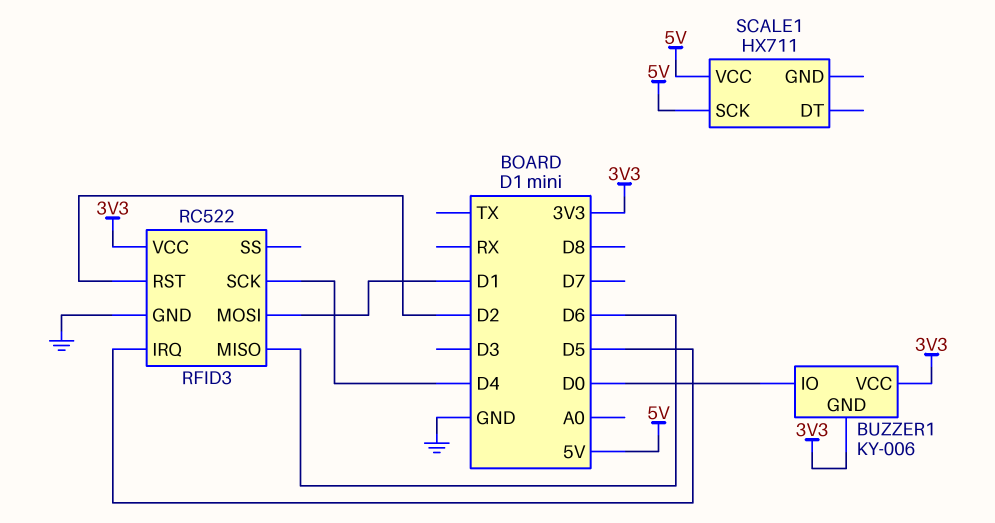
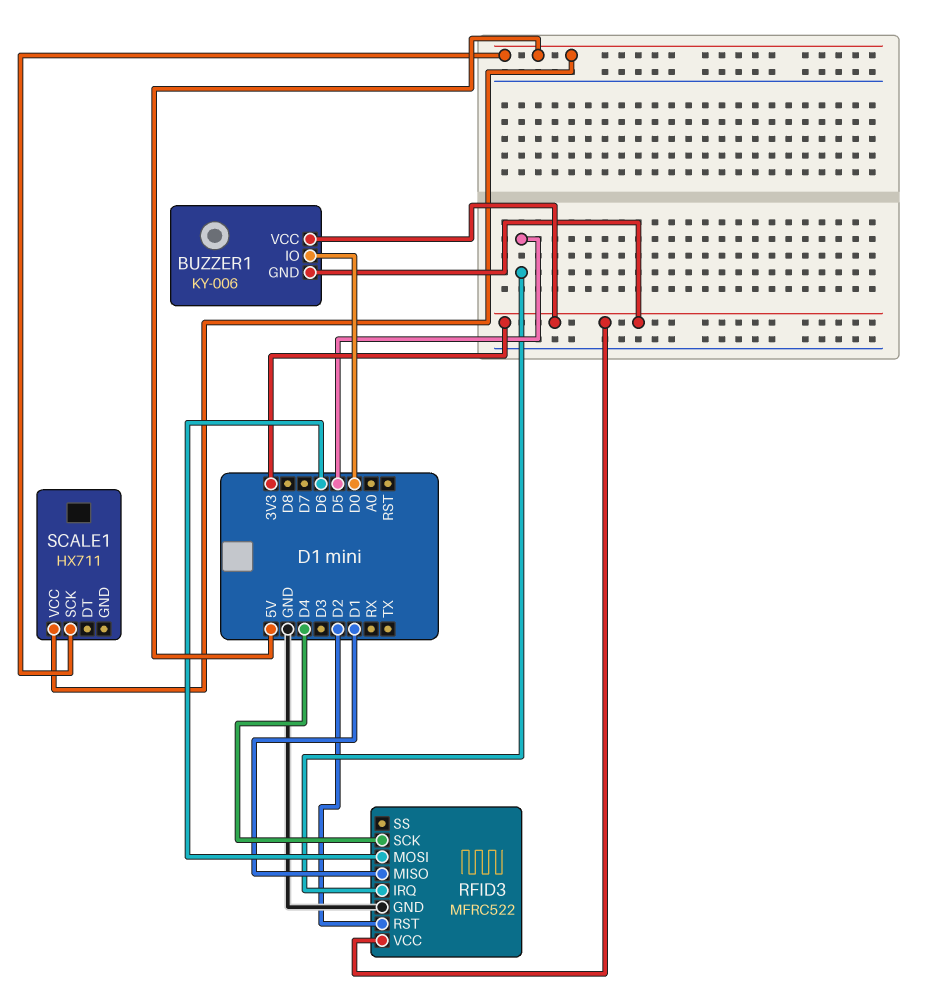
RFID3: RC522 -> MFRC522
RFID3 pin MISO: D6 -> D1
RFID3 pin MOSI: D1 -> D6

